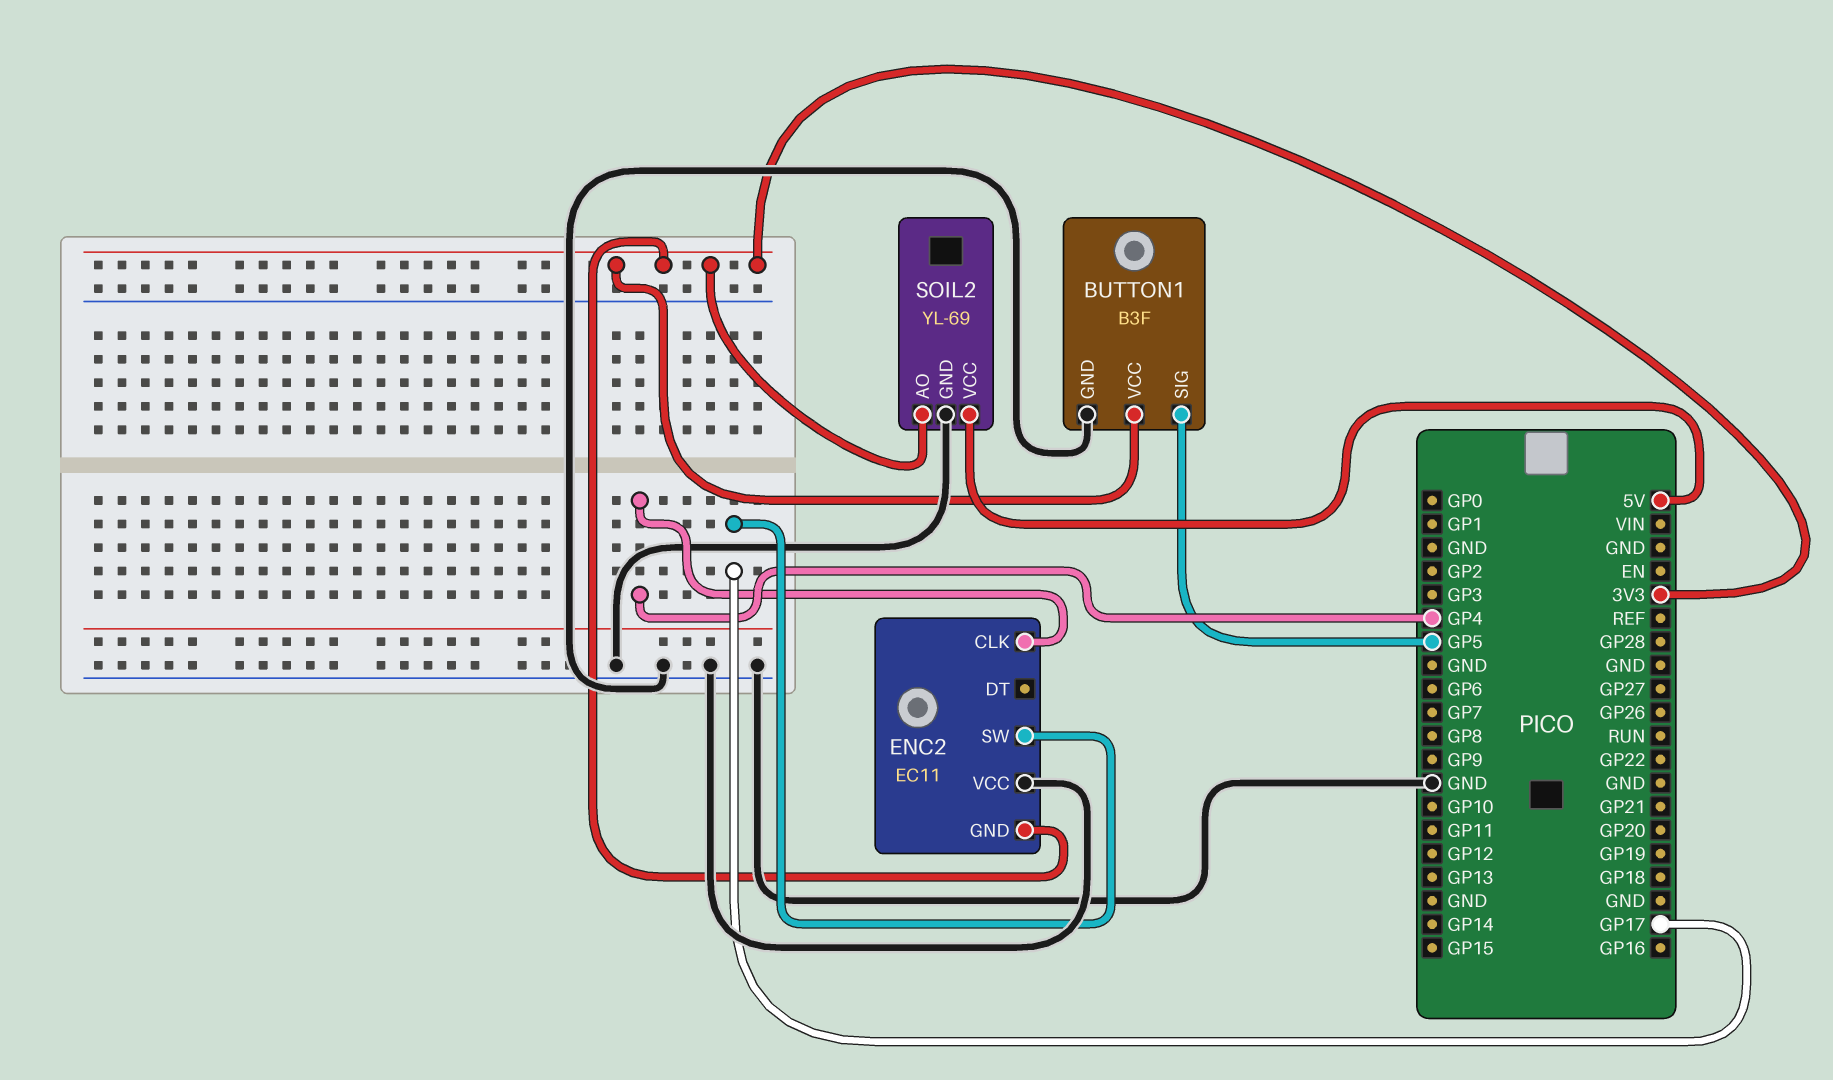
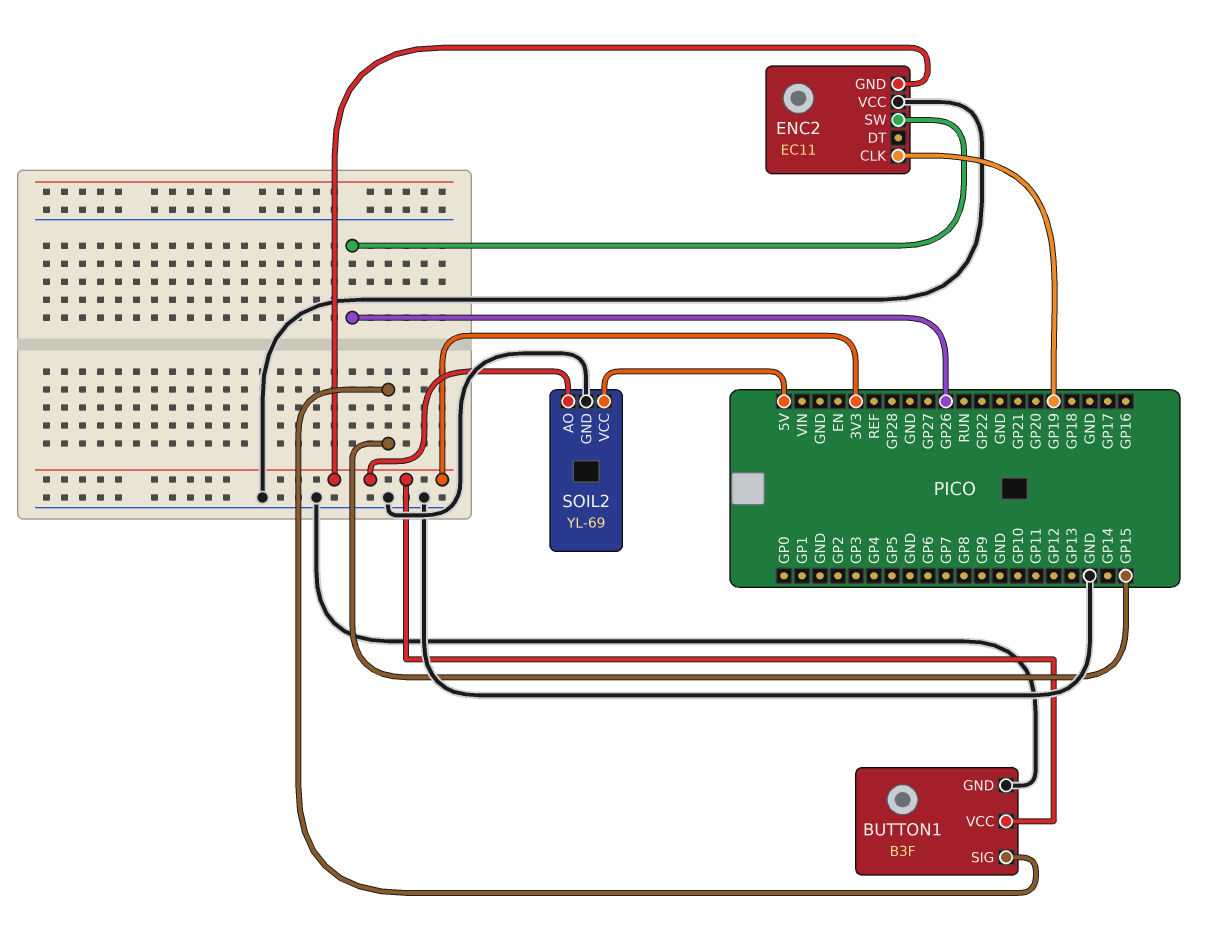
BUTTON1 pin SIG: GP5 -> GP15
ENC2 pin CLK: GP4 -> GP19
ENC2 pin SW: GP17 -> GP26

